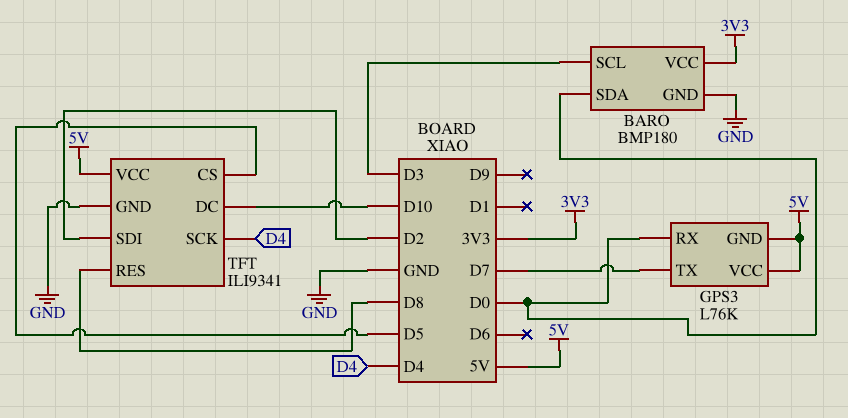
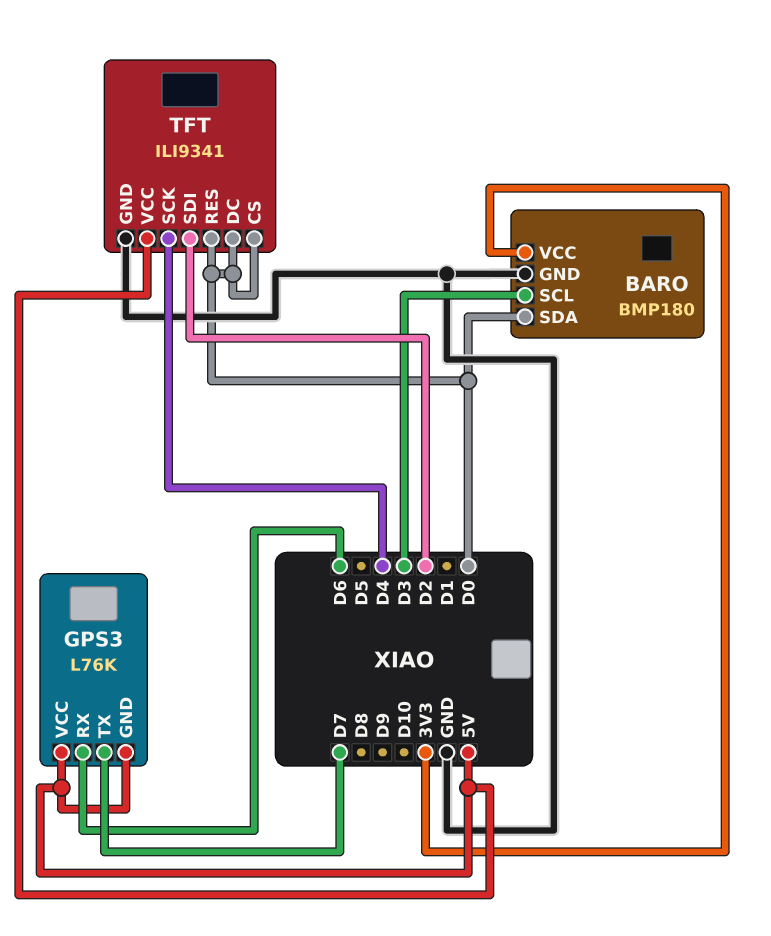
GPS3 pin RX: D0 -> D6
TFT pin CS: D5 -> D0
TFT pin DC: D10 -> D0
TFT pin RES: D8 -> D0

